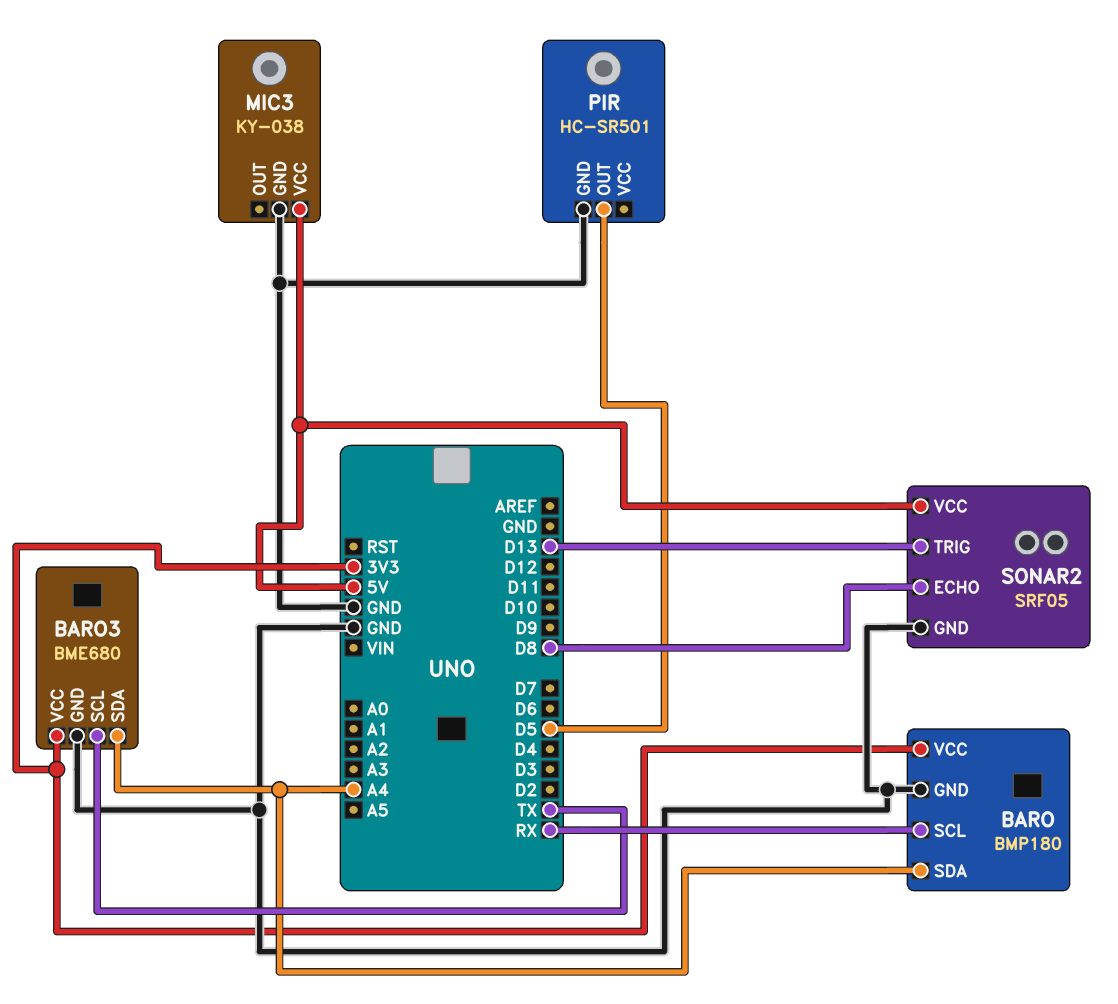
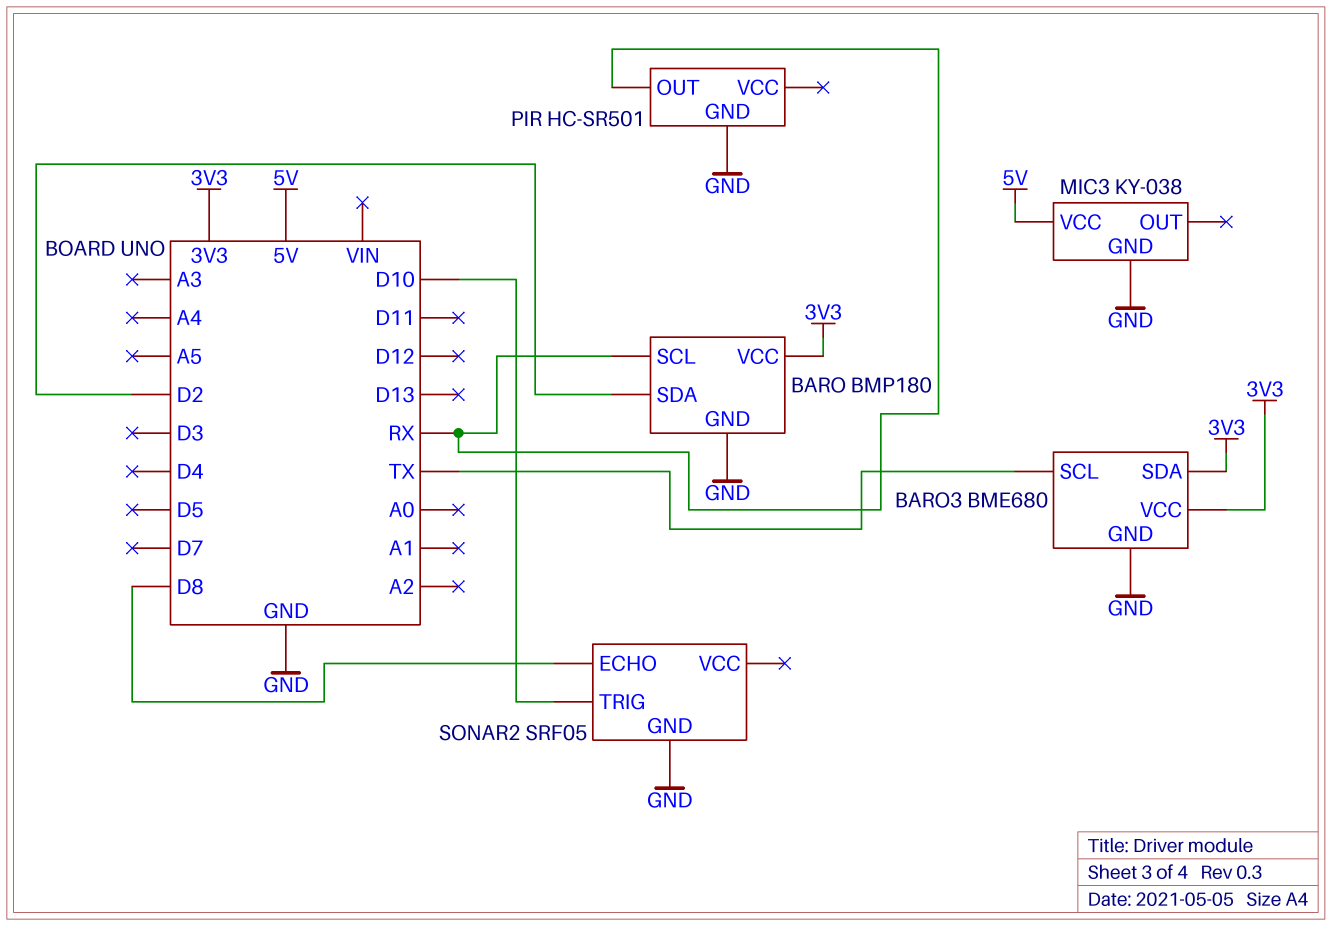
BARO pin SDA: A4 -> D2
BARO3 pin SDA: A4 -> 3V3
PIR pin OUT: D5 -> RX
SONAR2 pin TRIG: D13 -> D10
SONAR2 pin VCC: 5V -> none

